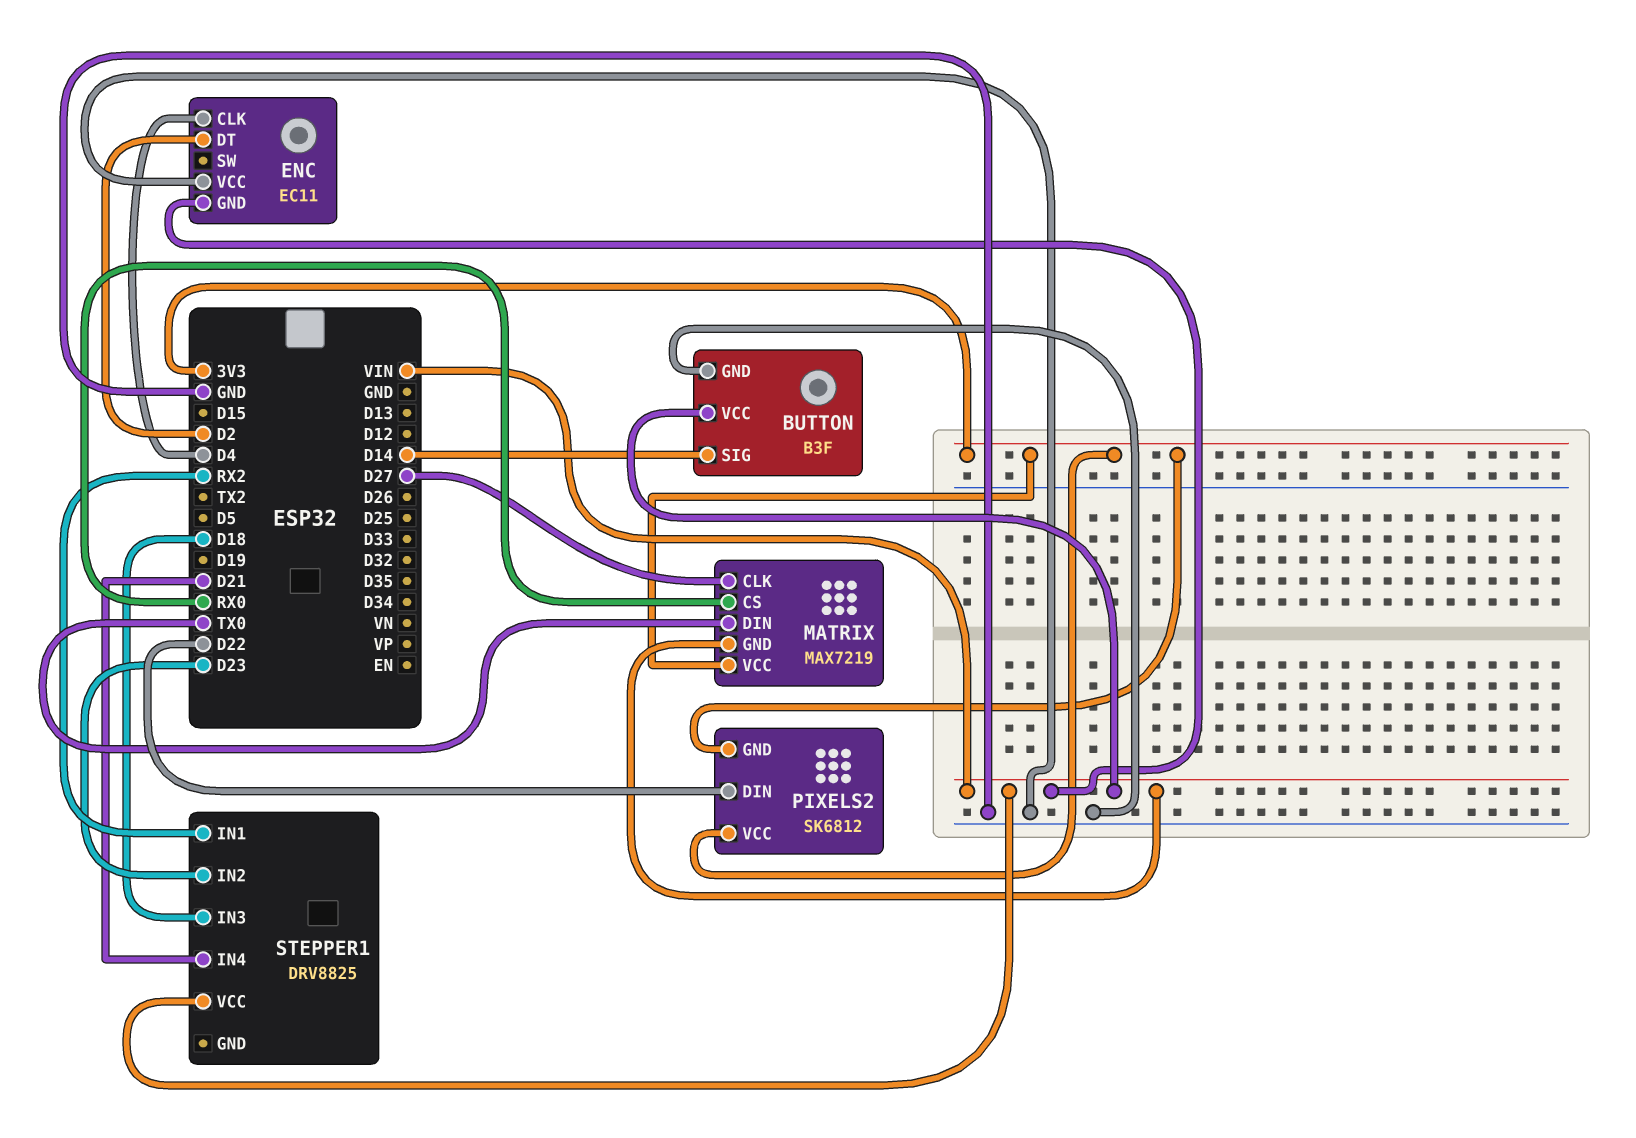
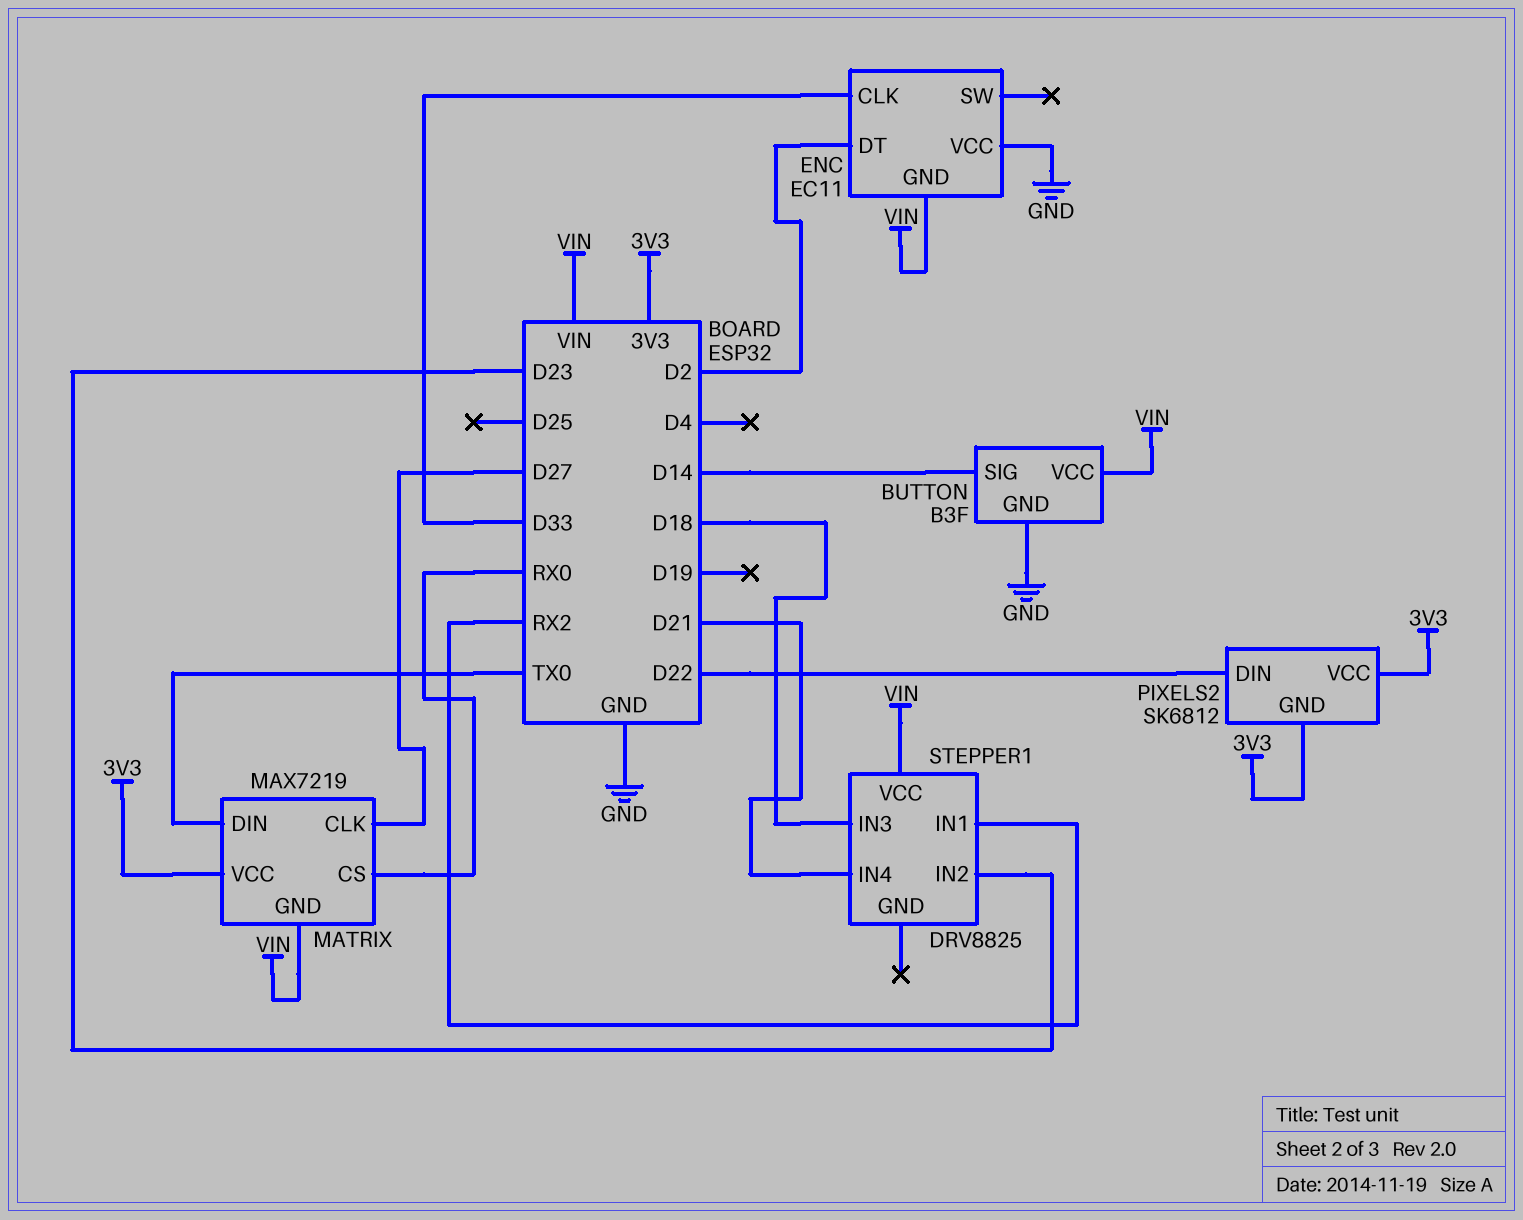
ENC pin CLK: D4 -> D33

